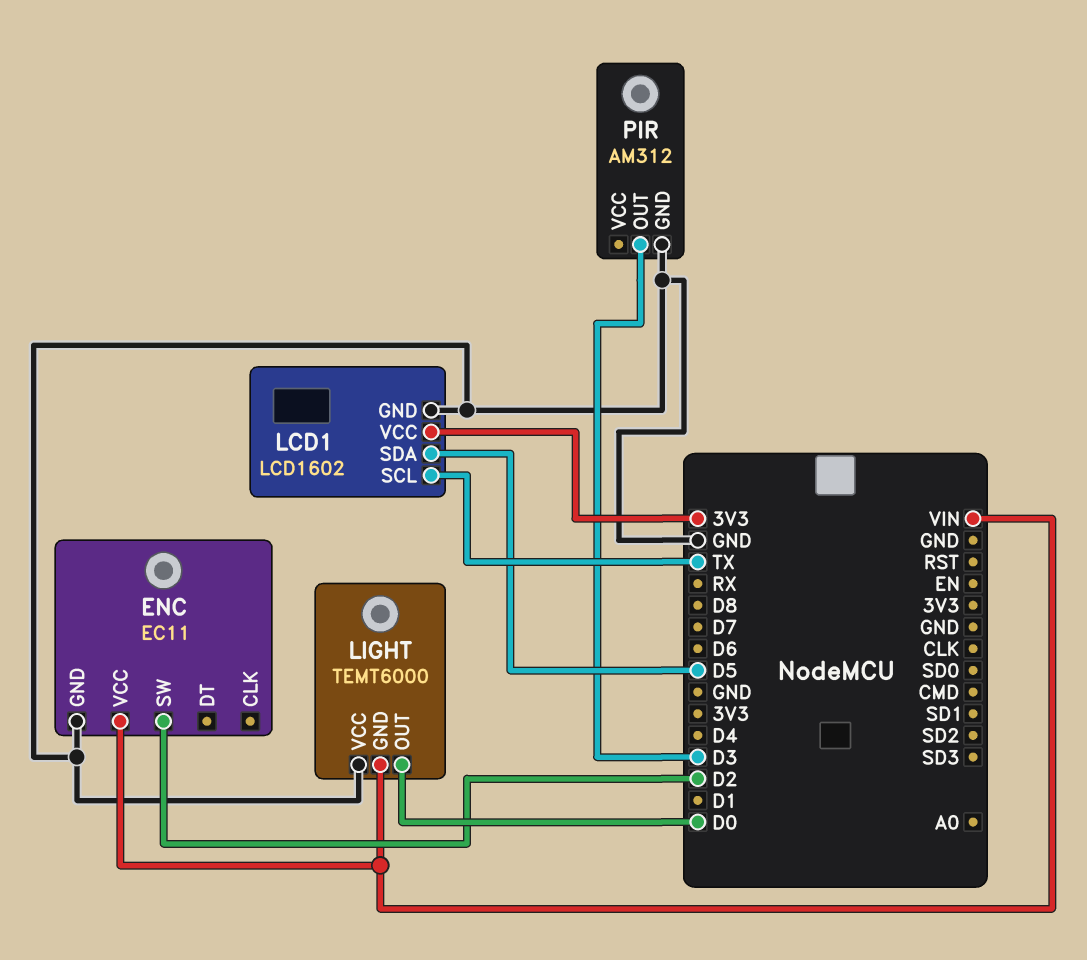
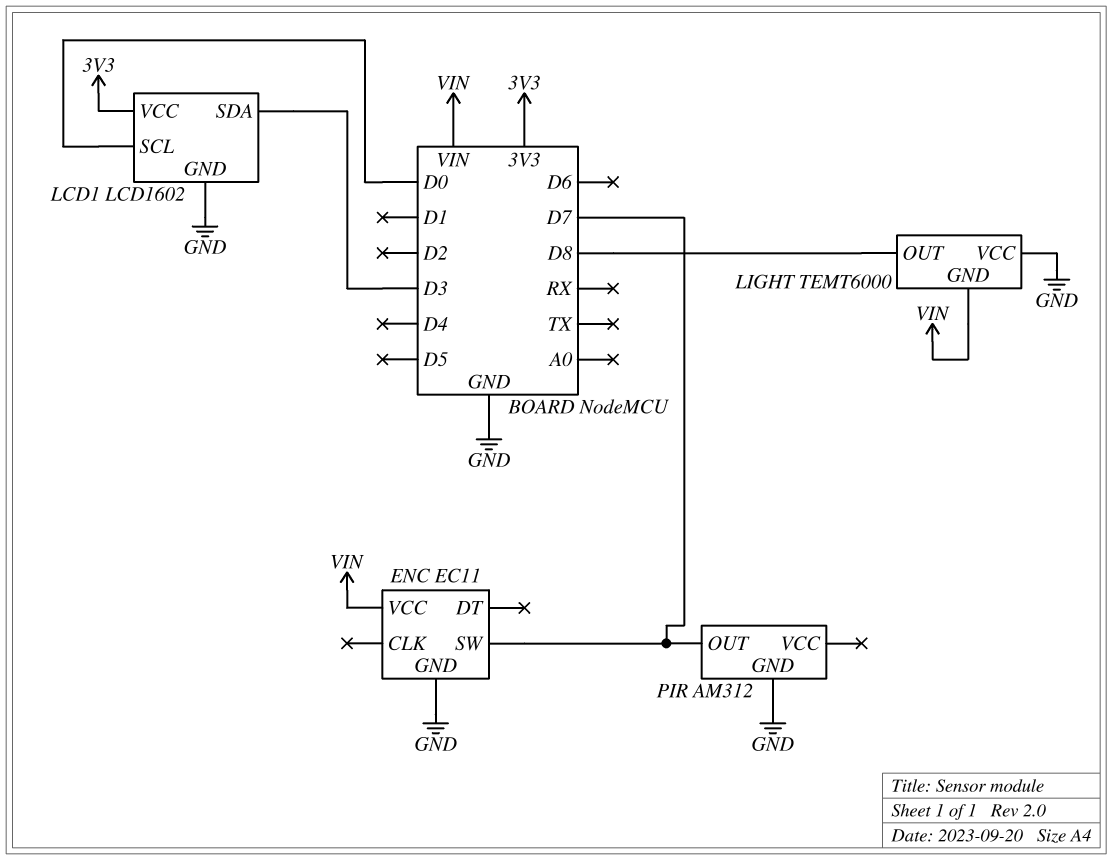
ENC pin SW: D2 -> D7
LCD1 pin SCL: TX -> D0
LCD1 pin SDA: D5 -> D3
LIGHT pin OUT: D0 -> D8
PIR pin OUT: D3 -> D7

